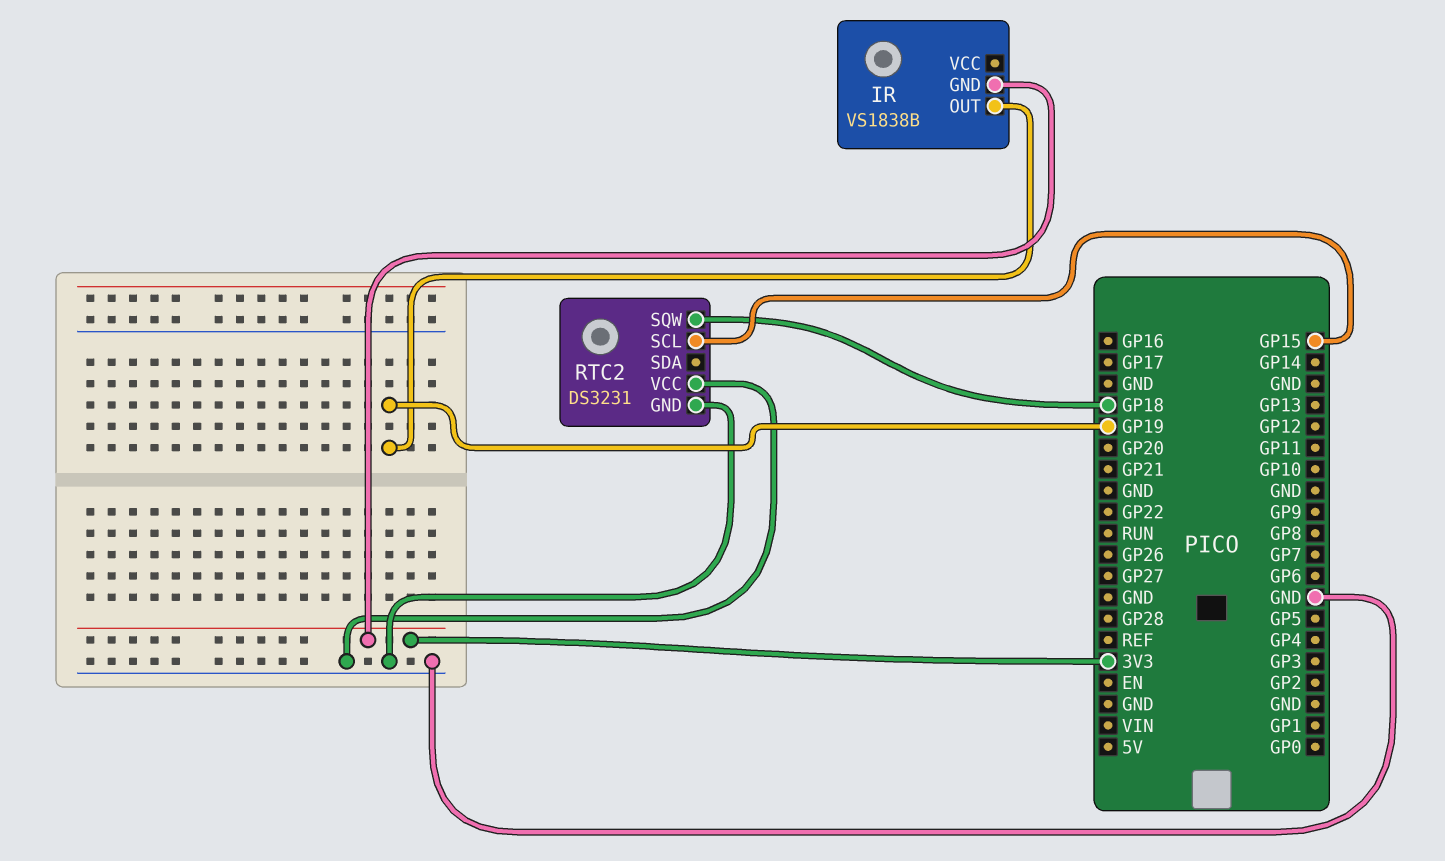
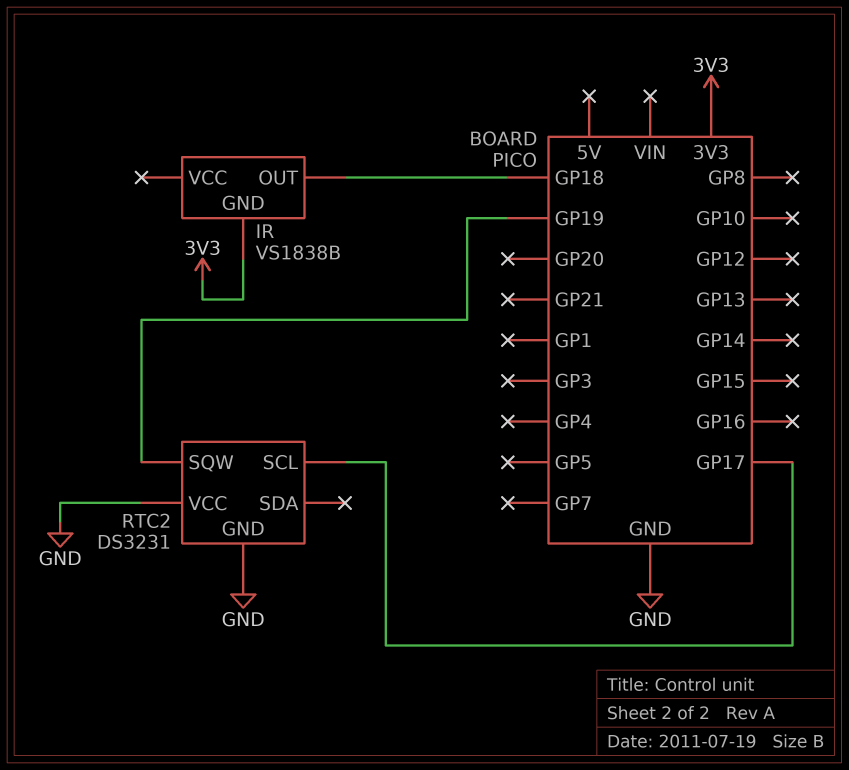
IR pin OUT: GP19 -> GP18
RTC2 pin SCL: GP15 -> GP17
RTC2 pin SQW: GP18 -> GP19

